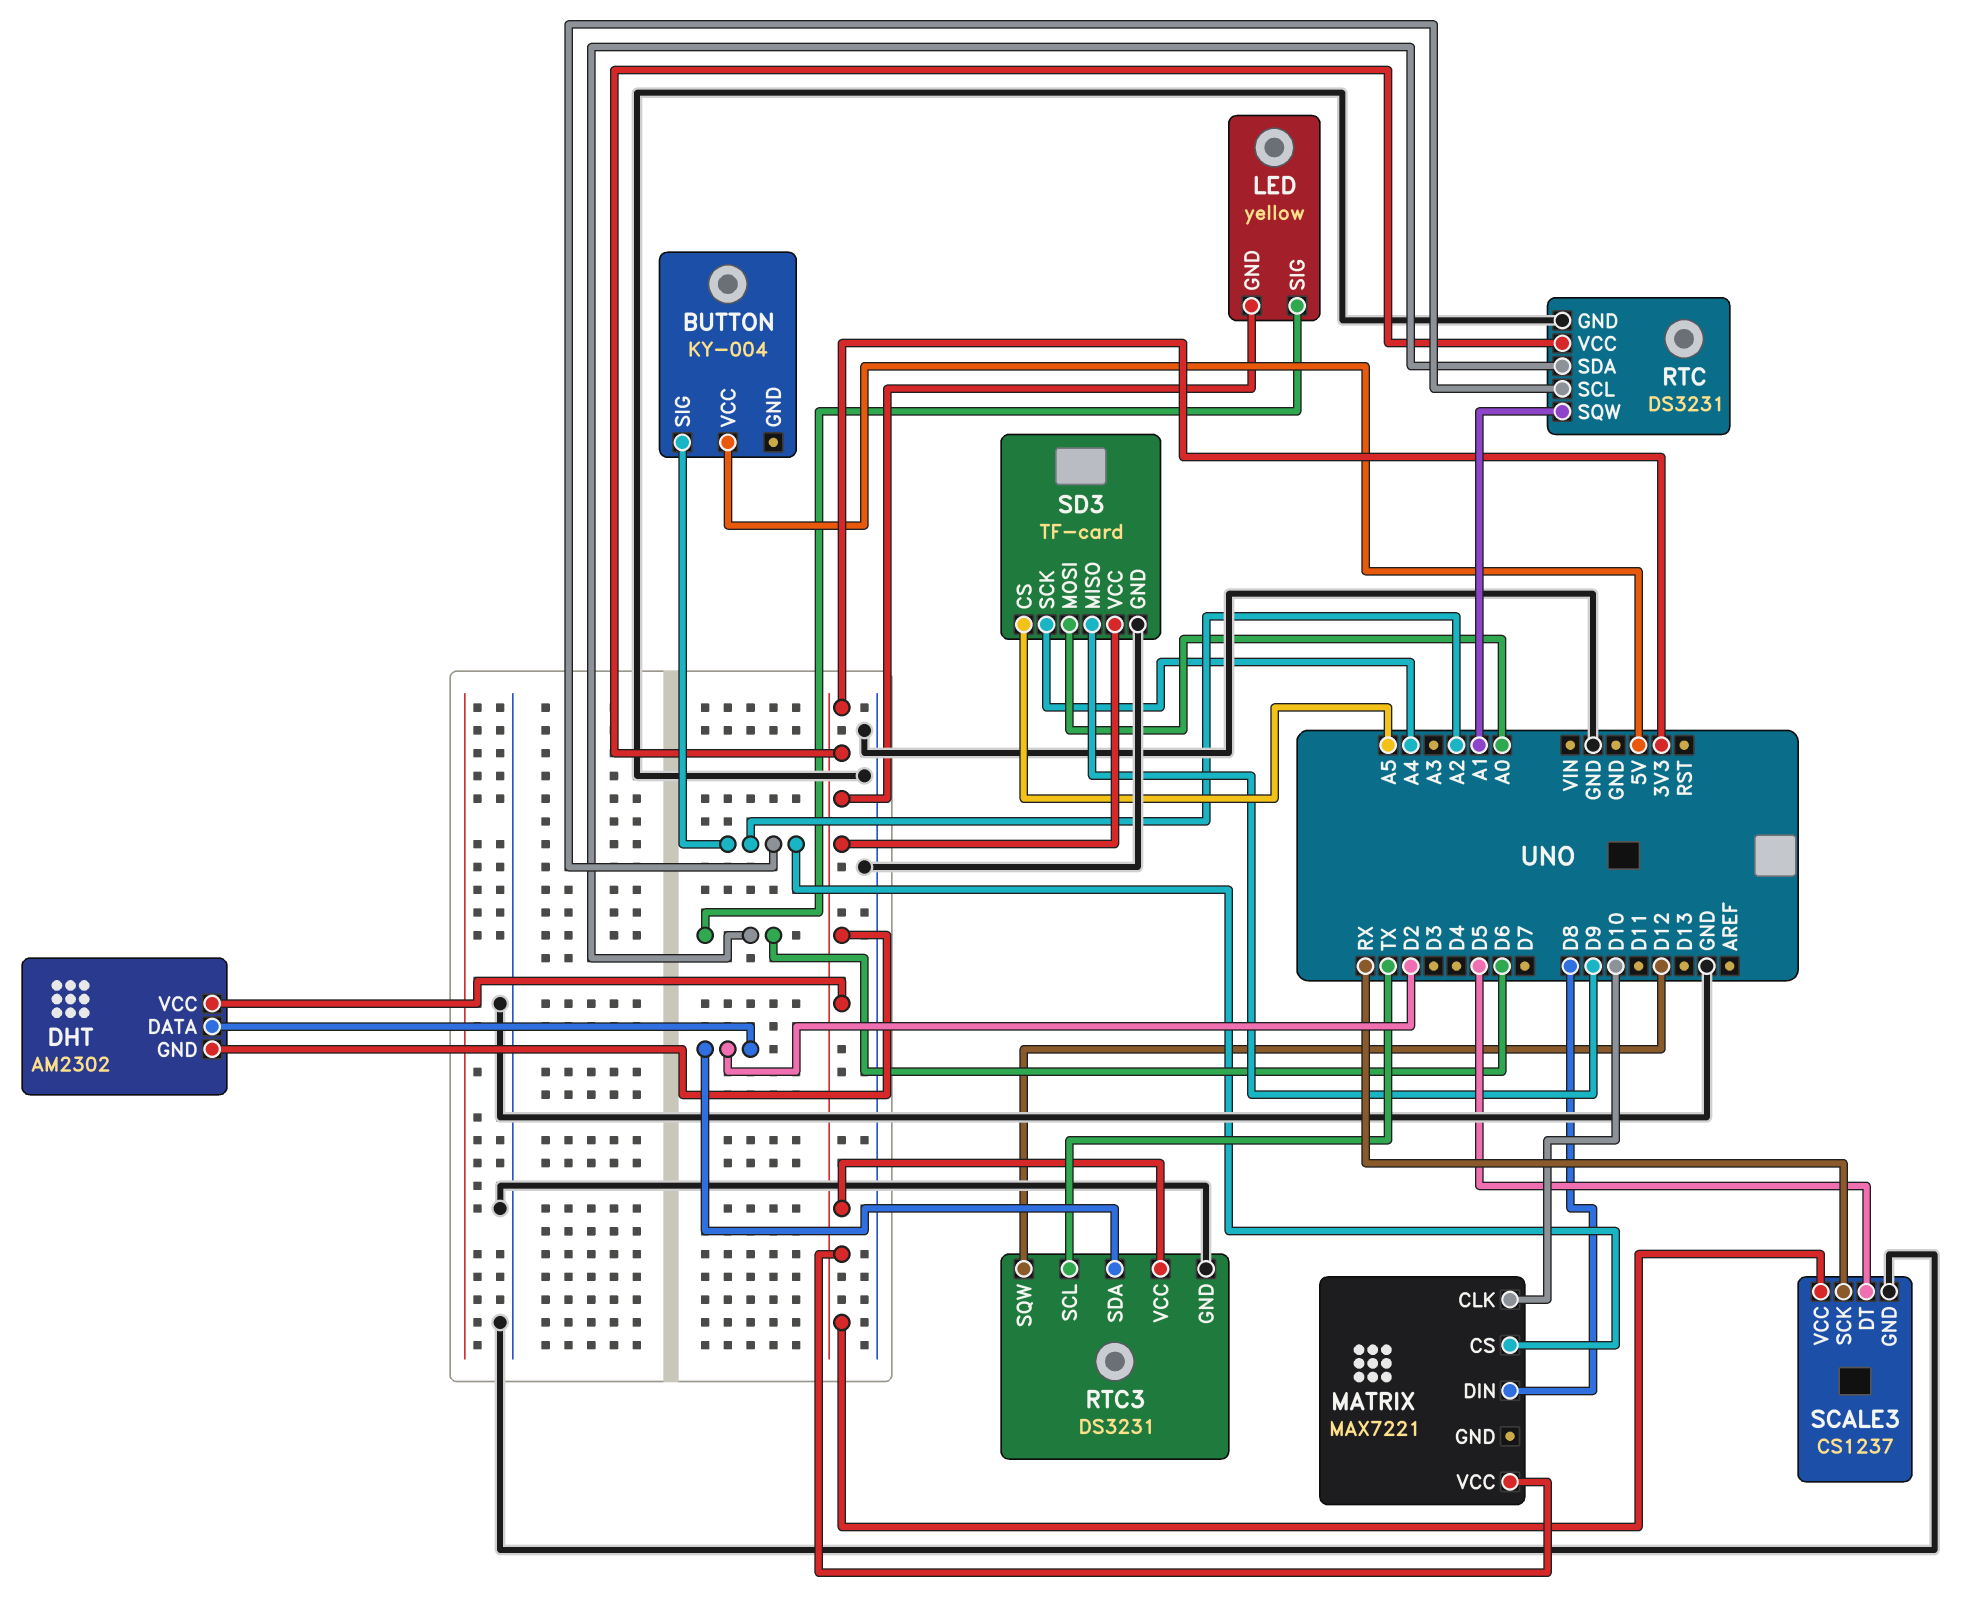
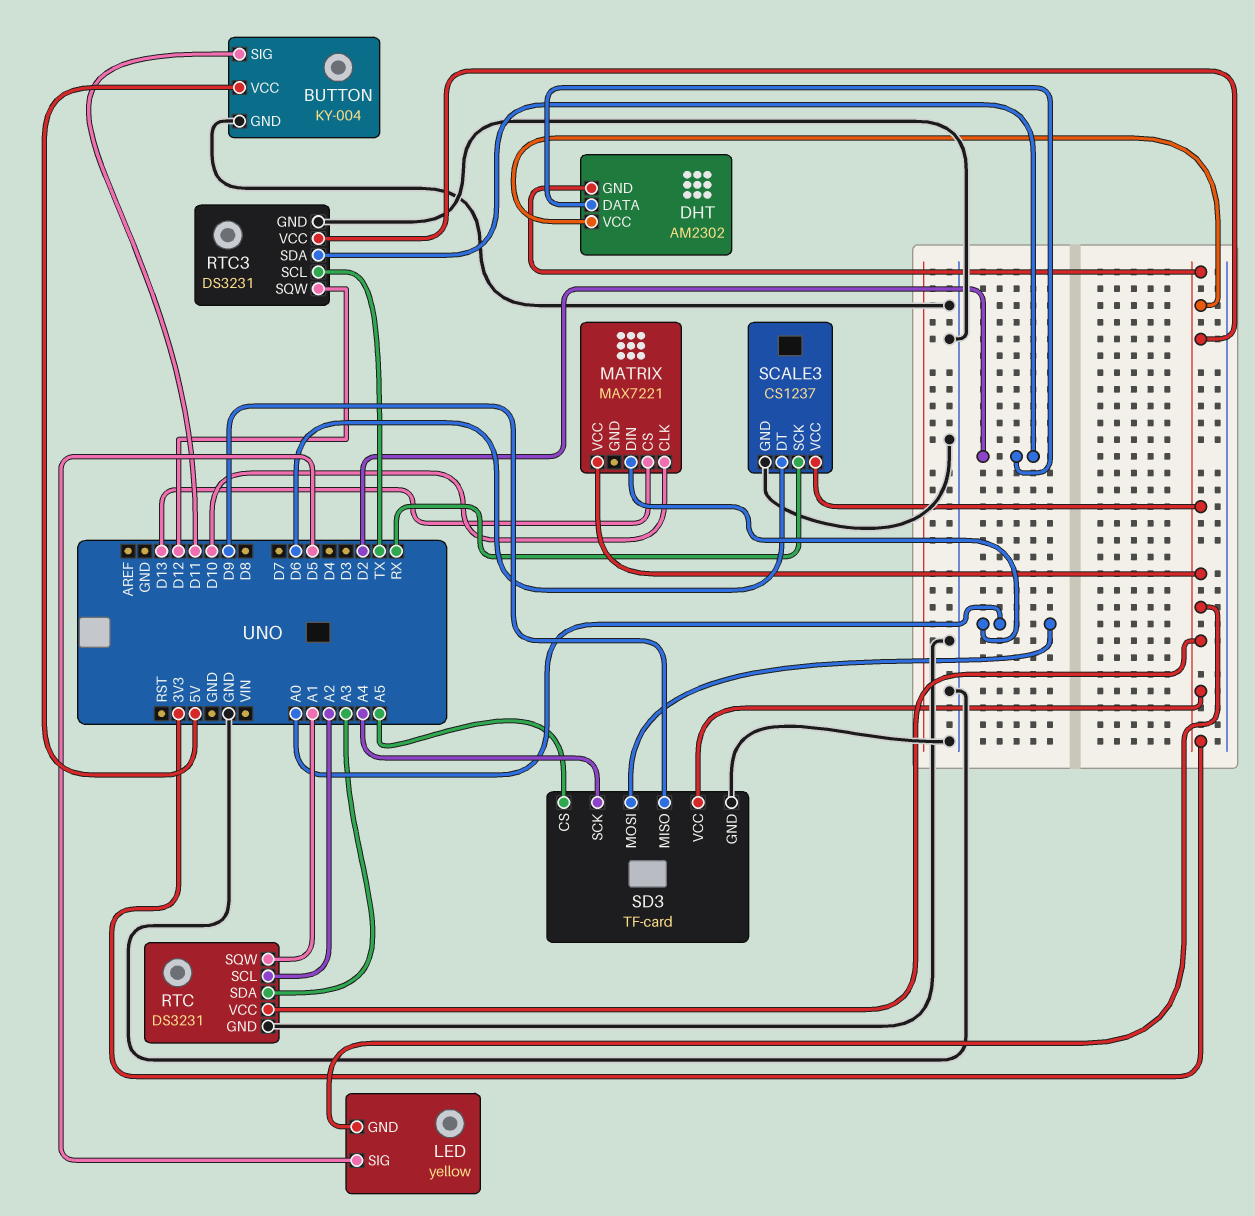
BUTTON pin GND: none -> GND
BUTTON pin SIG: A2 -> D11
LED pin SIG: D6 -> D5
MATRIX pin CS: A2 -> D13
MATRIX pin DIN: D8 -> A0
RTC pin SDA: D6 -> A3
SCALE3 pin DT: D5 -> D6

